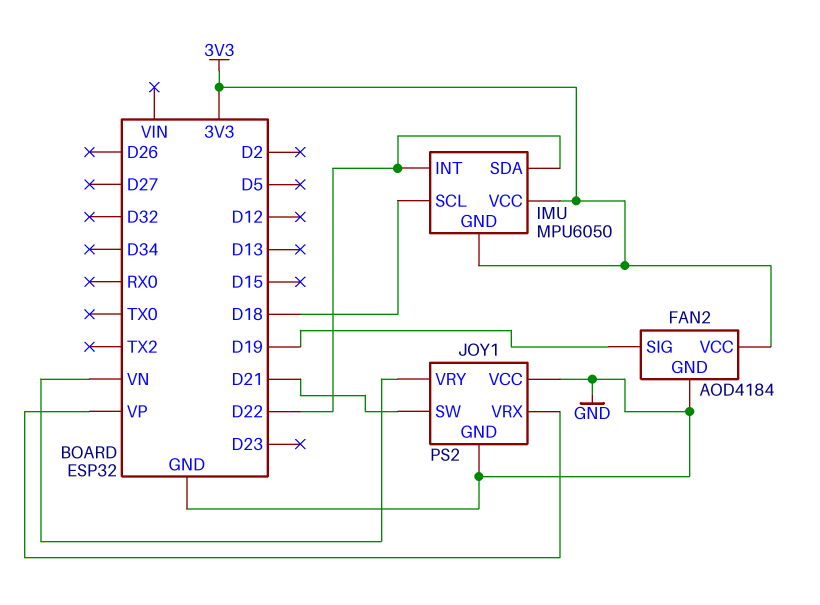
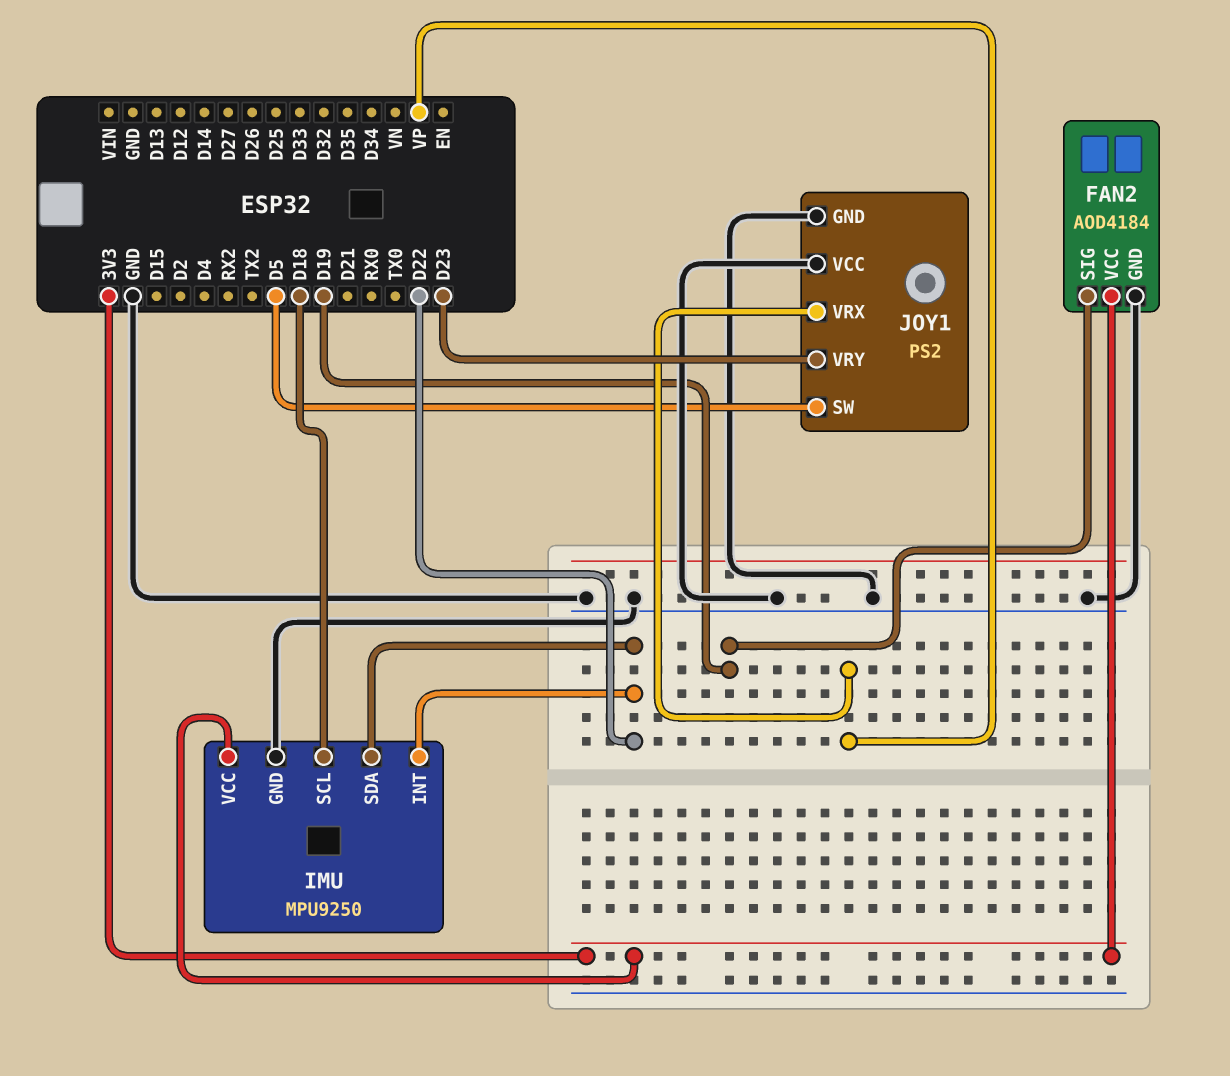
IMU: MPU6050 -> MPU9250
IMU pin GND: 3V3 -> GND
JOY1 pin SW: D21 -> D5
JOY1 pin VRY: VN -> D23

